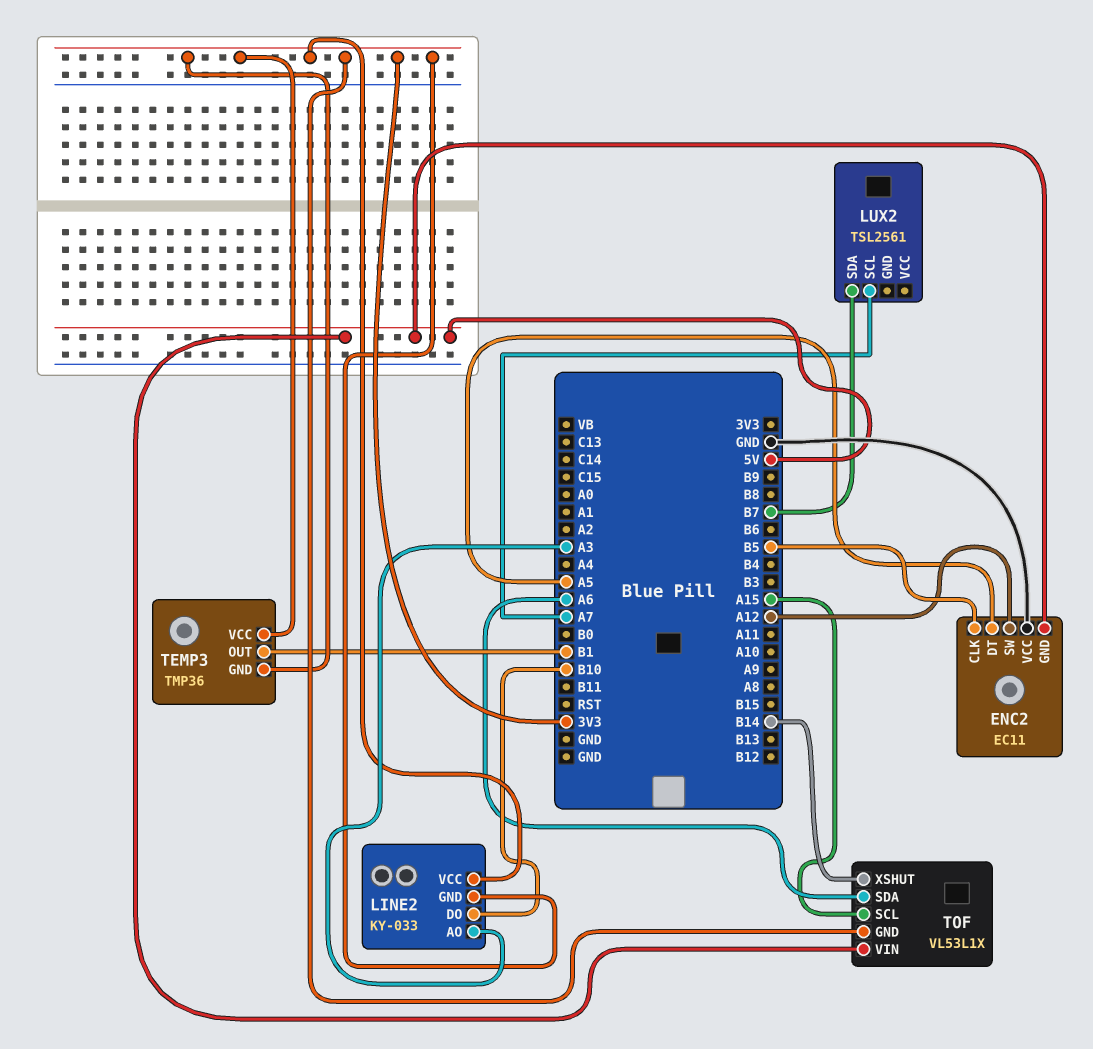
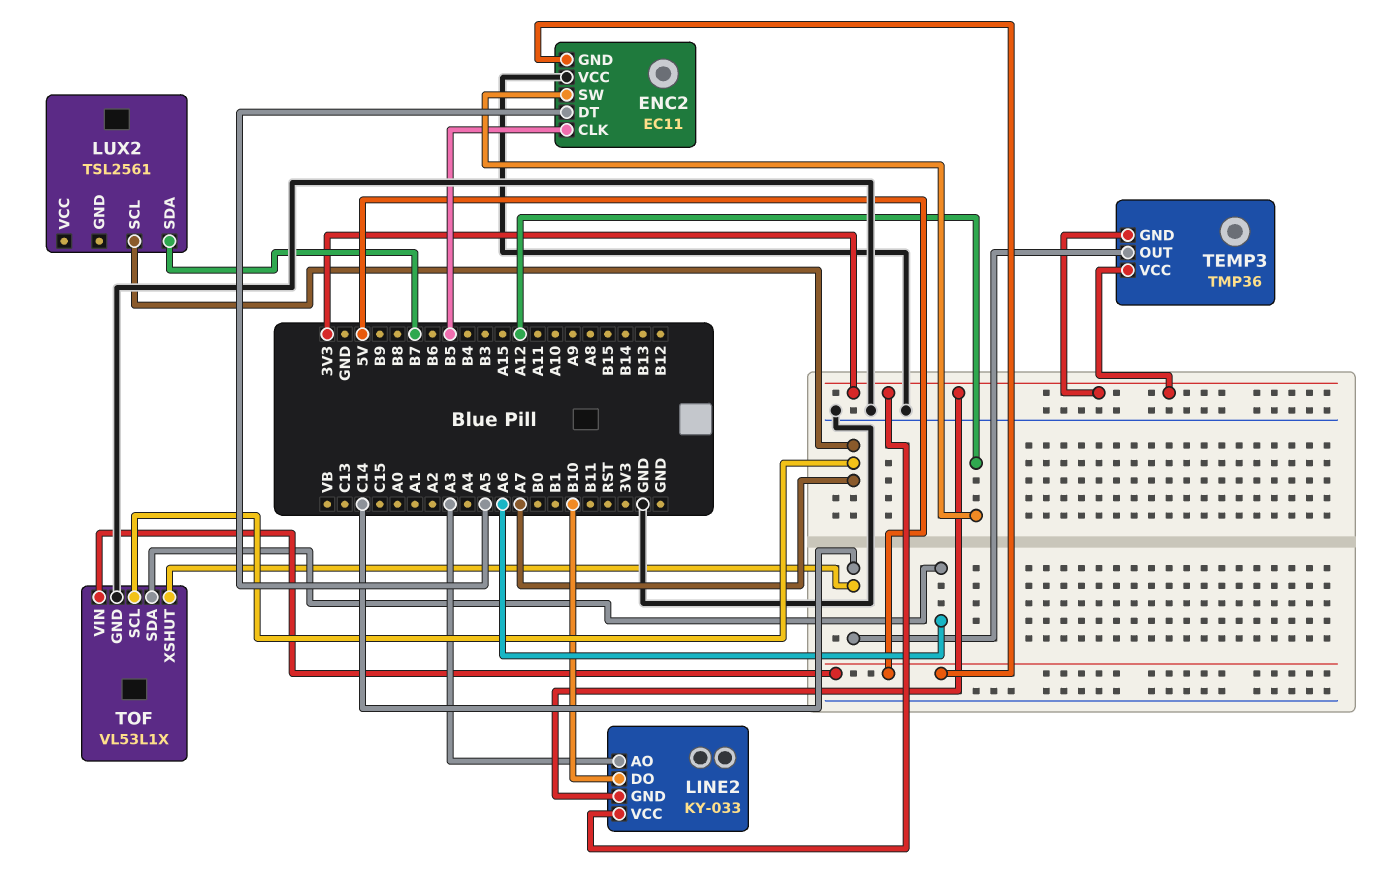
TEMP3 pin OUT: B1 -> C14
TOF pin GND: 3V3 -> GND
TOF pin SCL: A15 -> A7
TOF pin XSHUT: B14 -> C14

